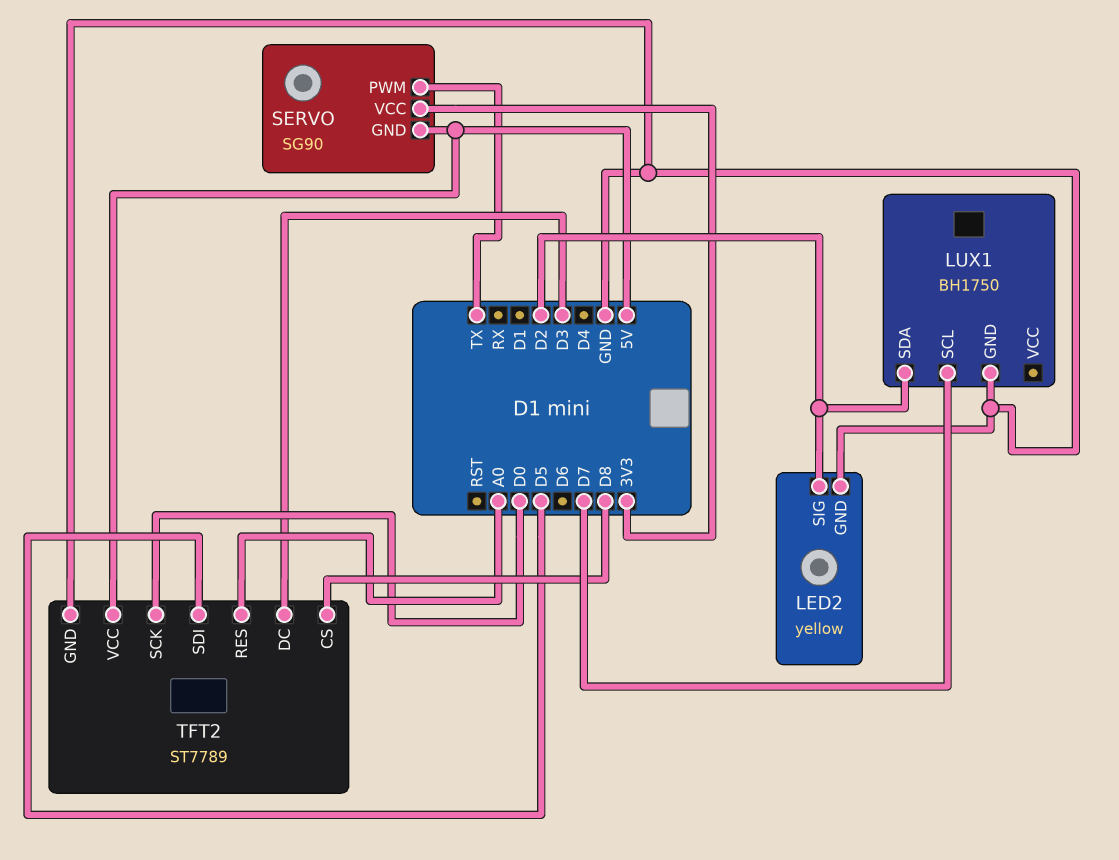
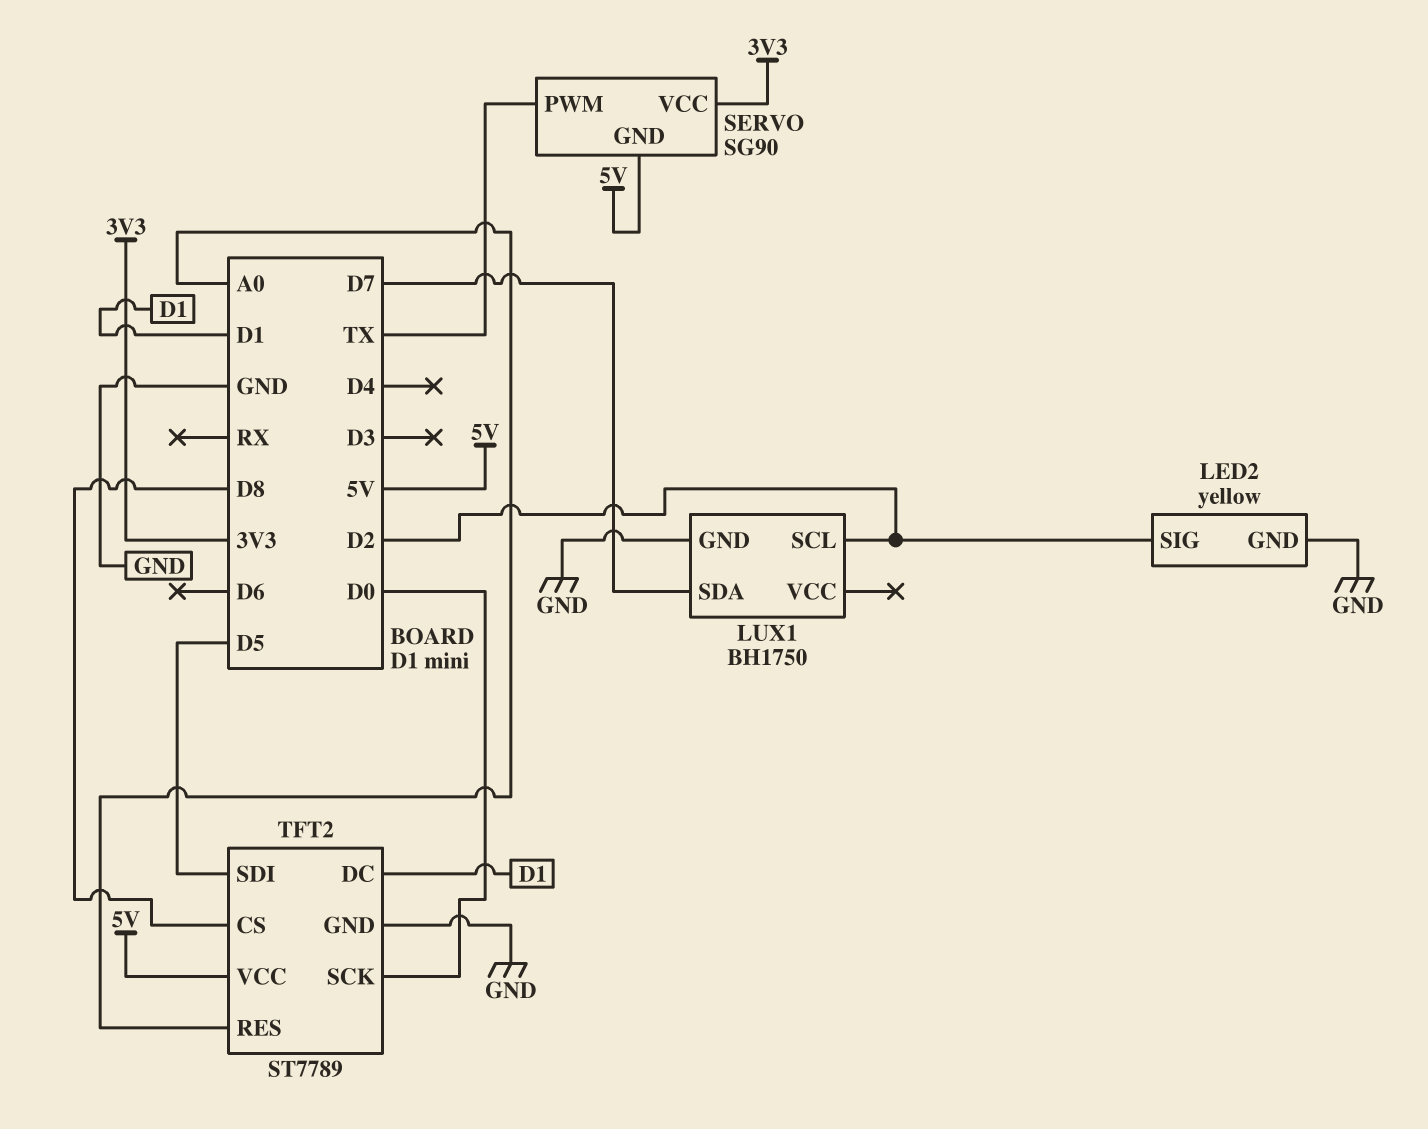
LUX1 pin SCL: D7 -> D2
LUX1 pin SDA: D2 -> D7
TFT2 pin DC: D3 -> D1

